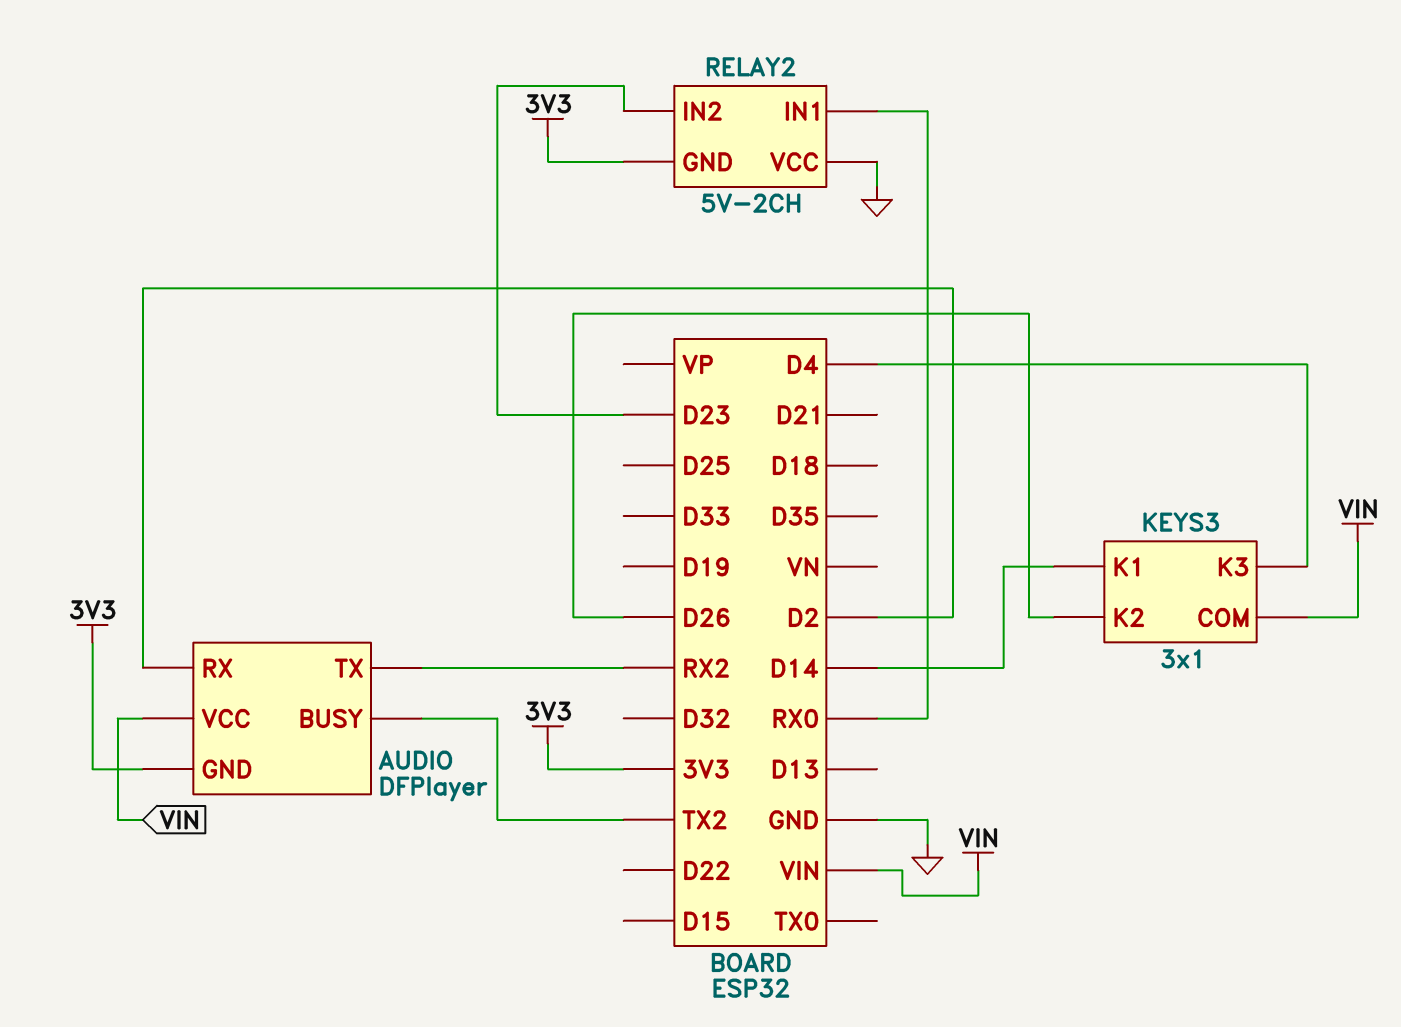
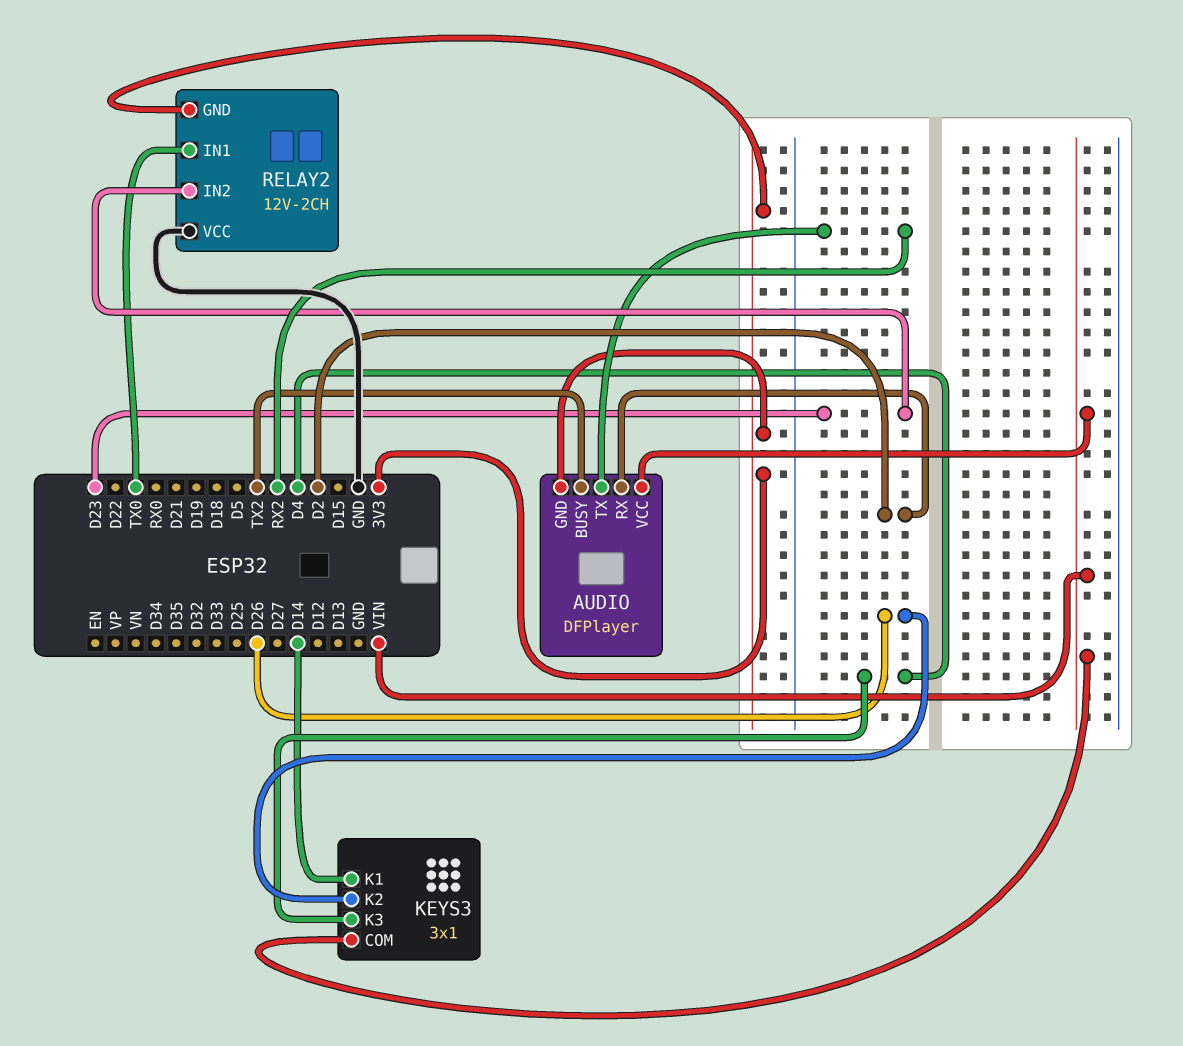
RELAY2: 5V-2CH -> 12V-2CH
RELAY2 pin IN1: RX0 -> TX0

